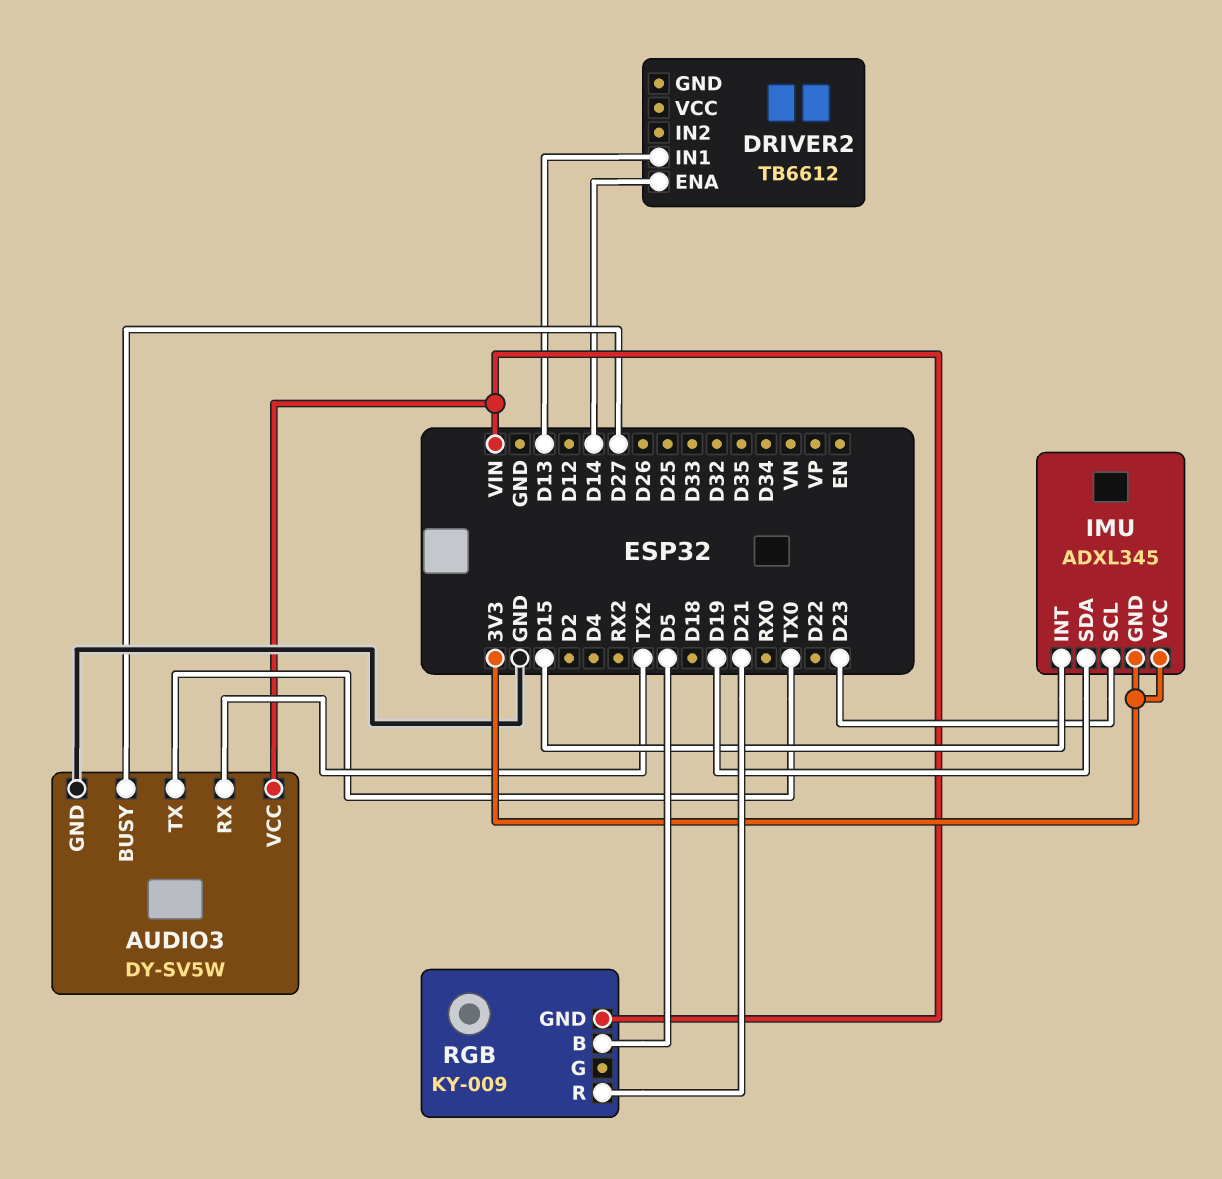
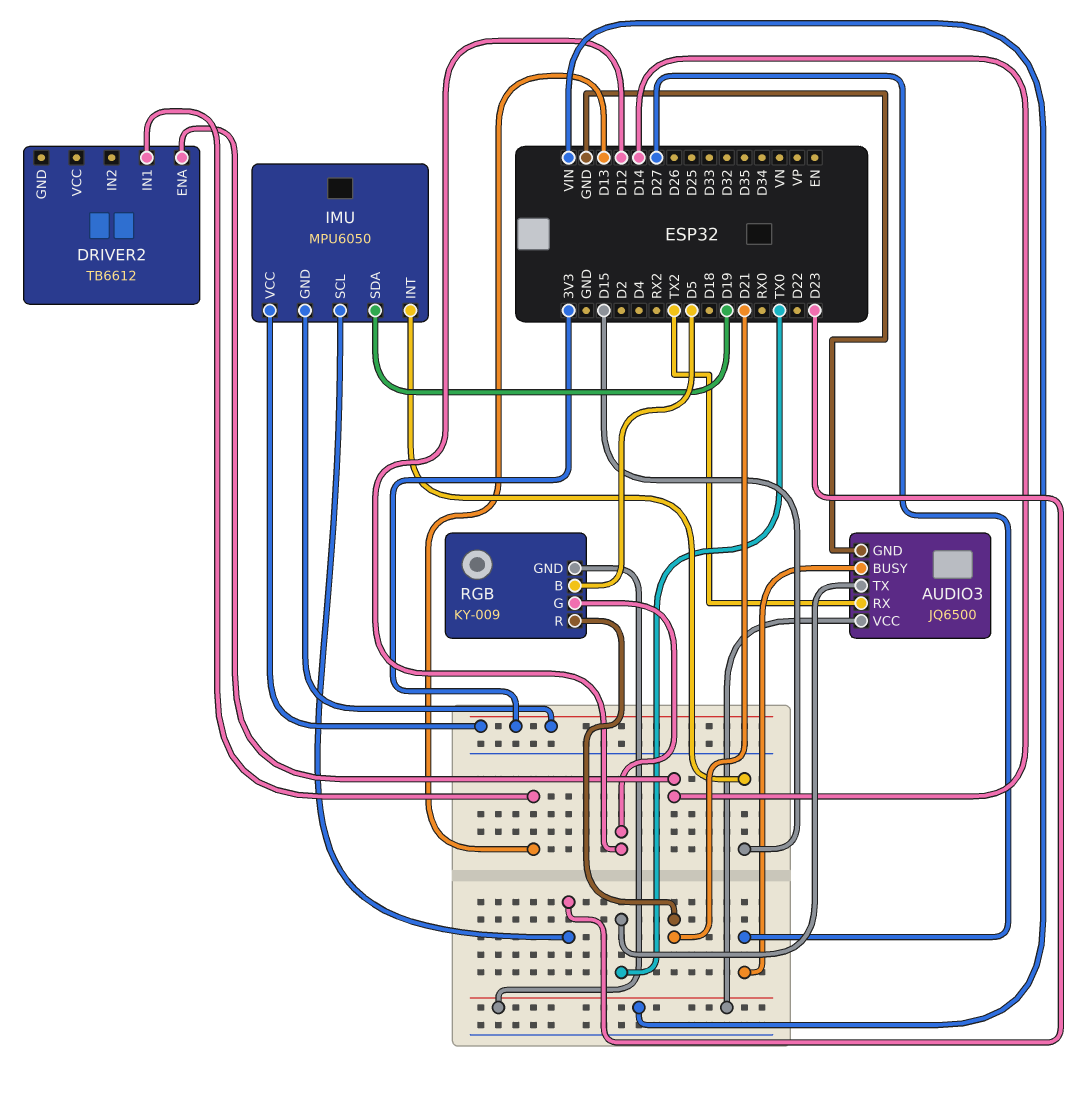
AUDIO3: DY-SV5W -> JQ6500
IMU: ADXL345 -> MPU6050
RGB pin G: none -> D12

